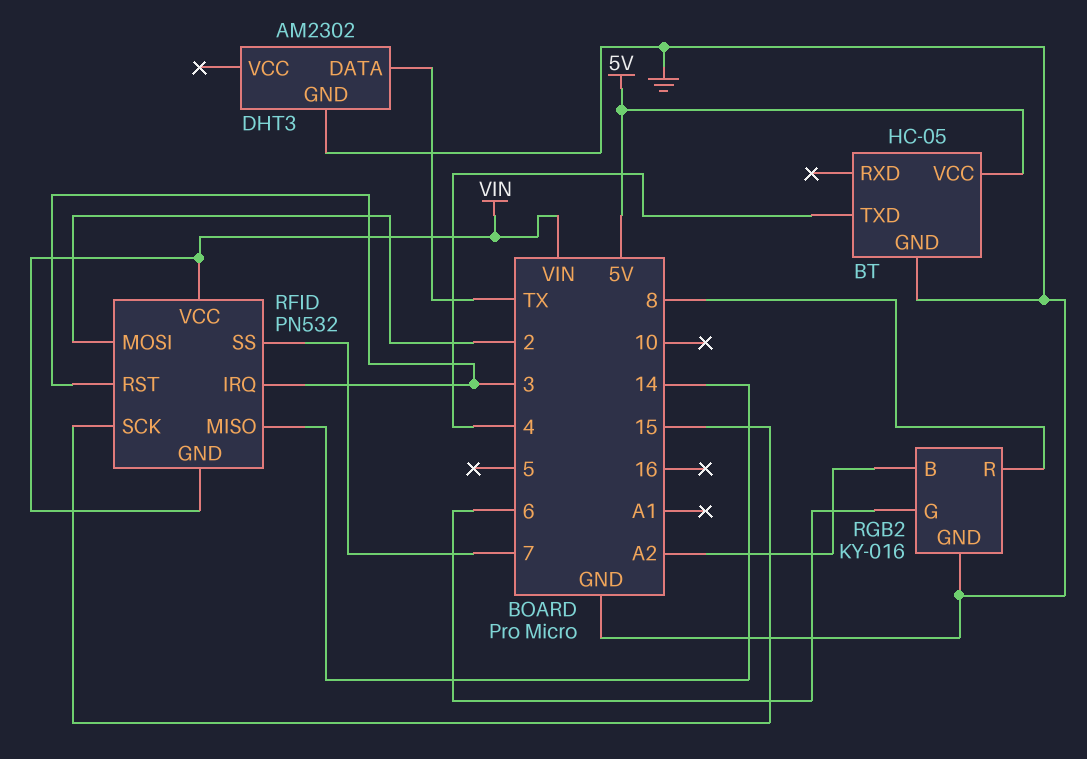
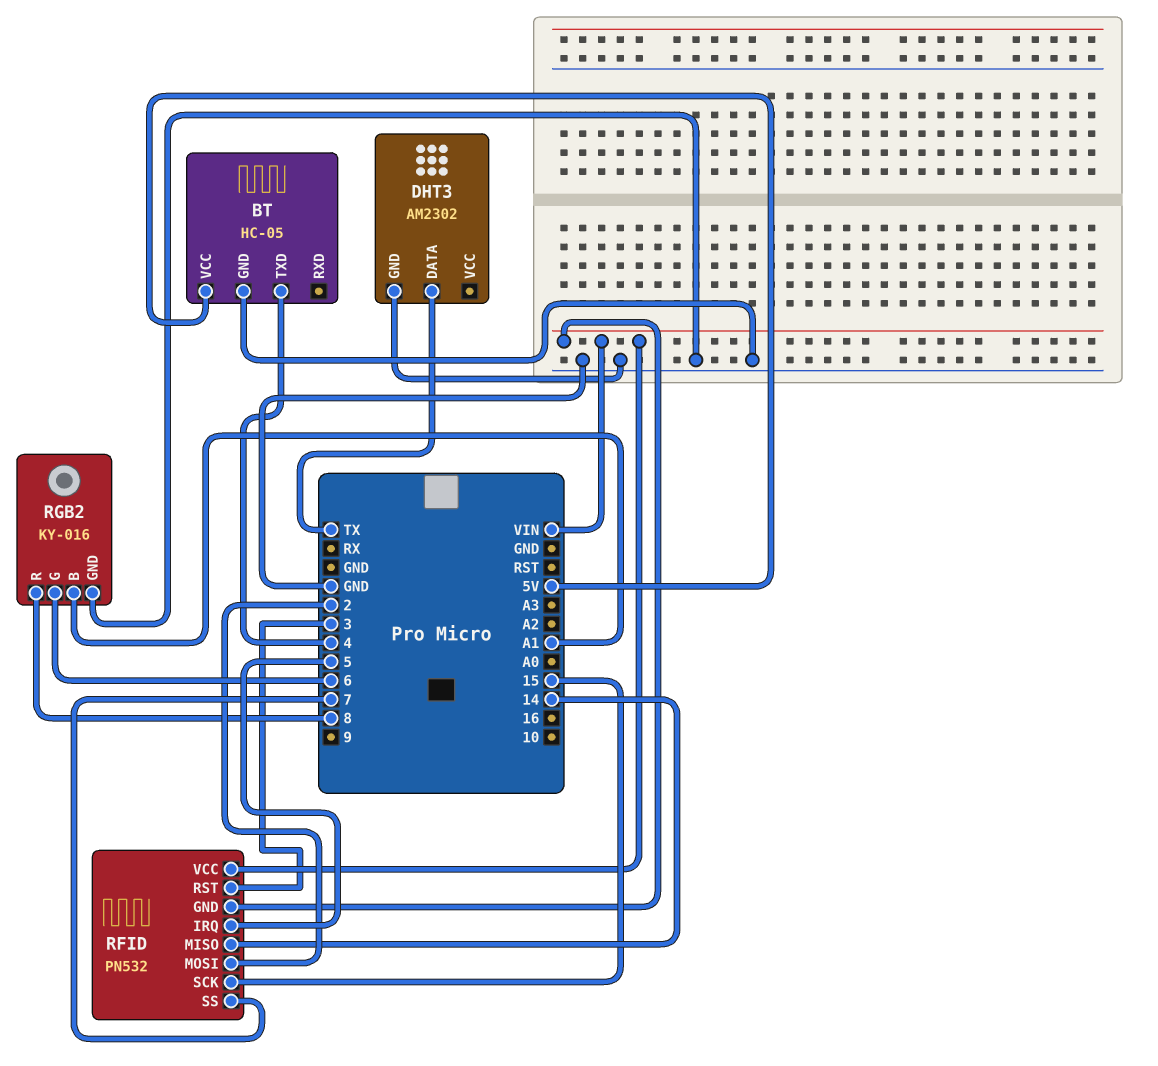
RFID pin IRQ: 3 -> 5
RGB2 pin B: A2 -> A1

